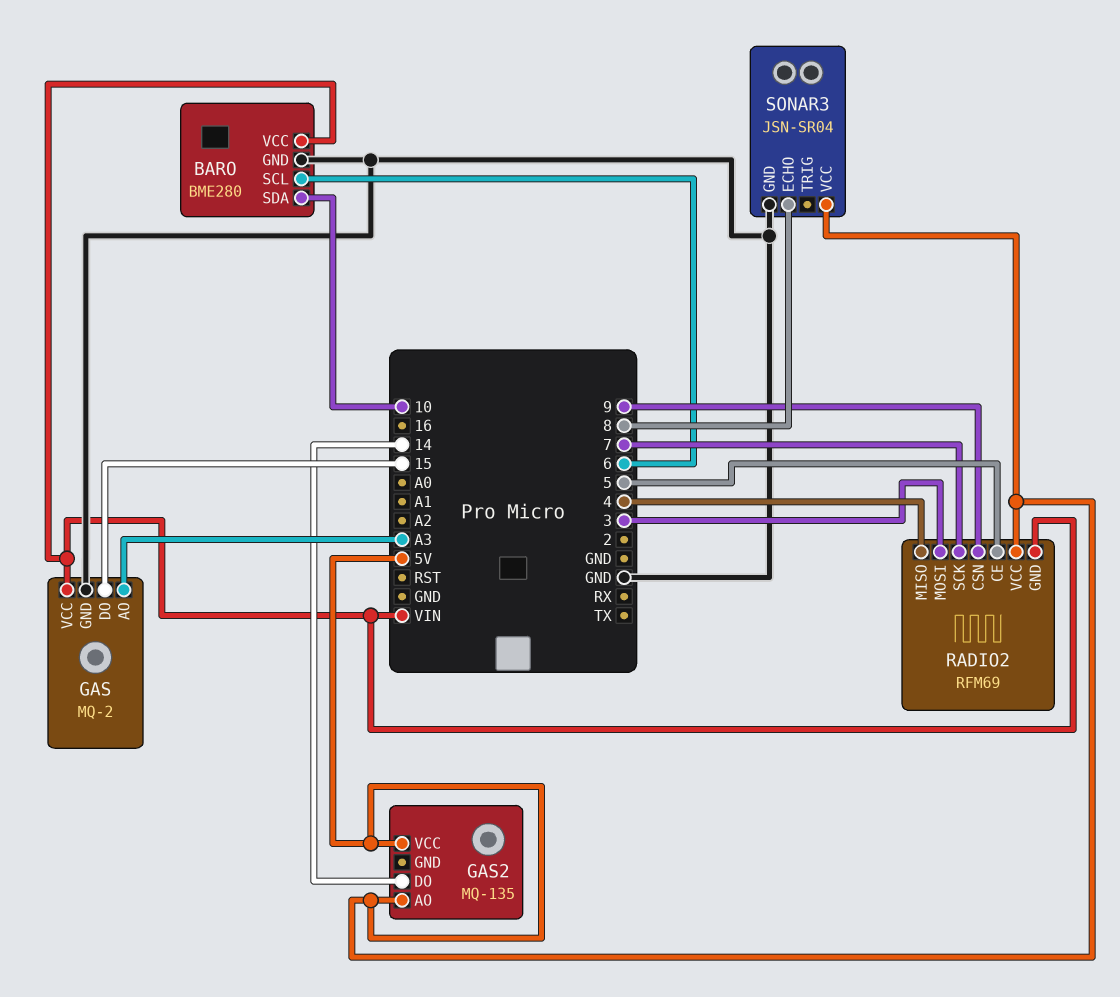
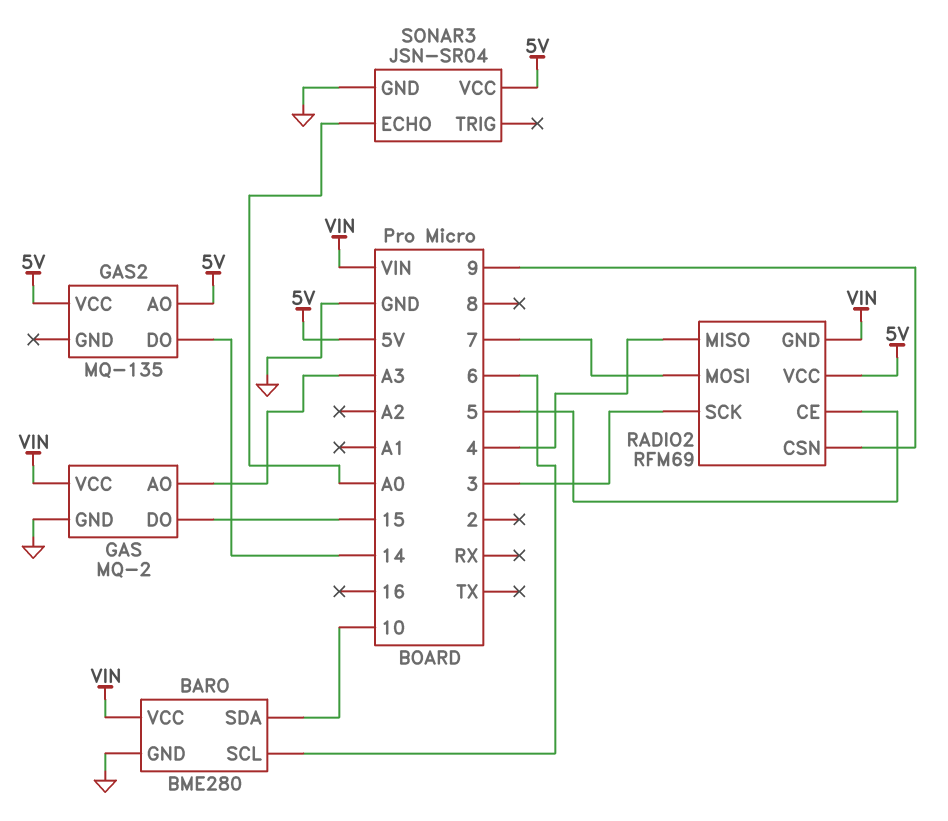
RADIO2 pin MOSI: 3 -> 7
RADIO2 pin SCK: 7 -> 3
SONAR3 pin ECHO: 8 -> A0

